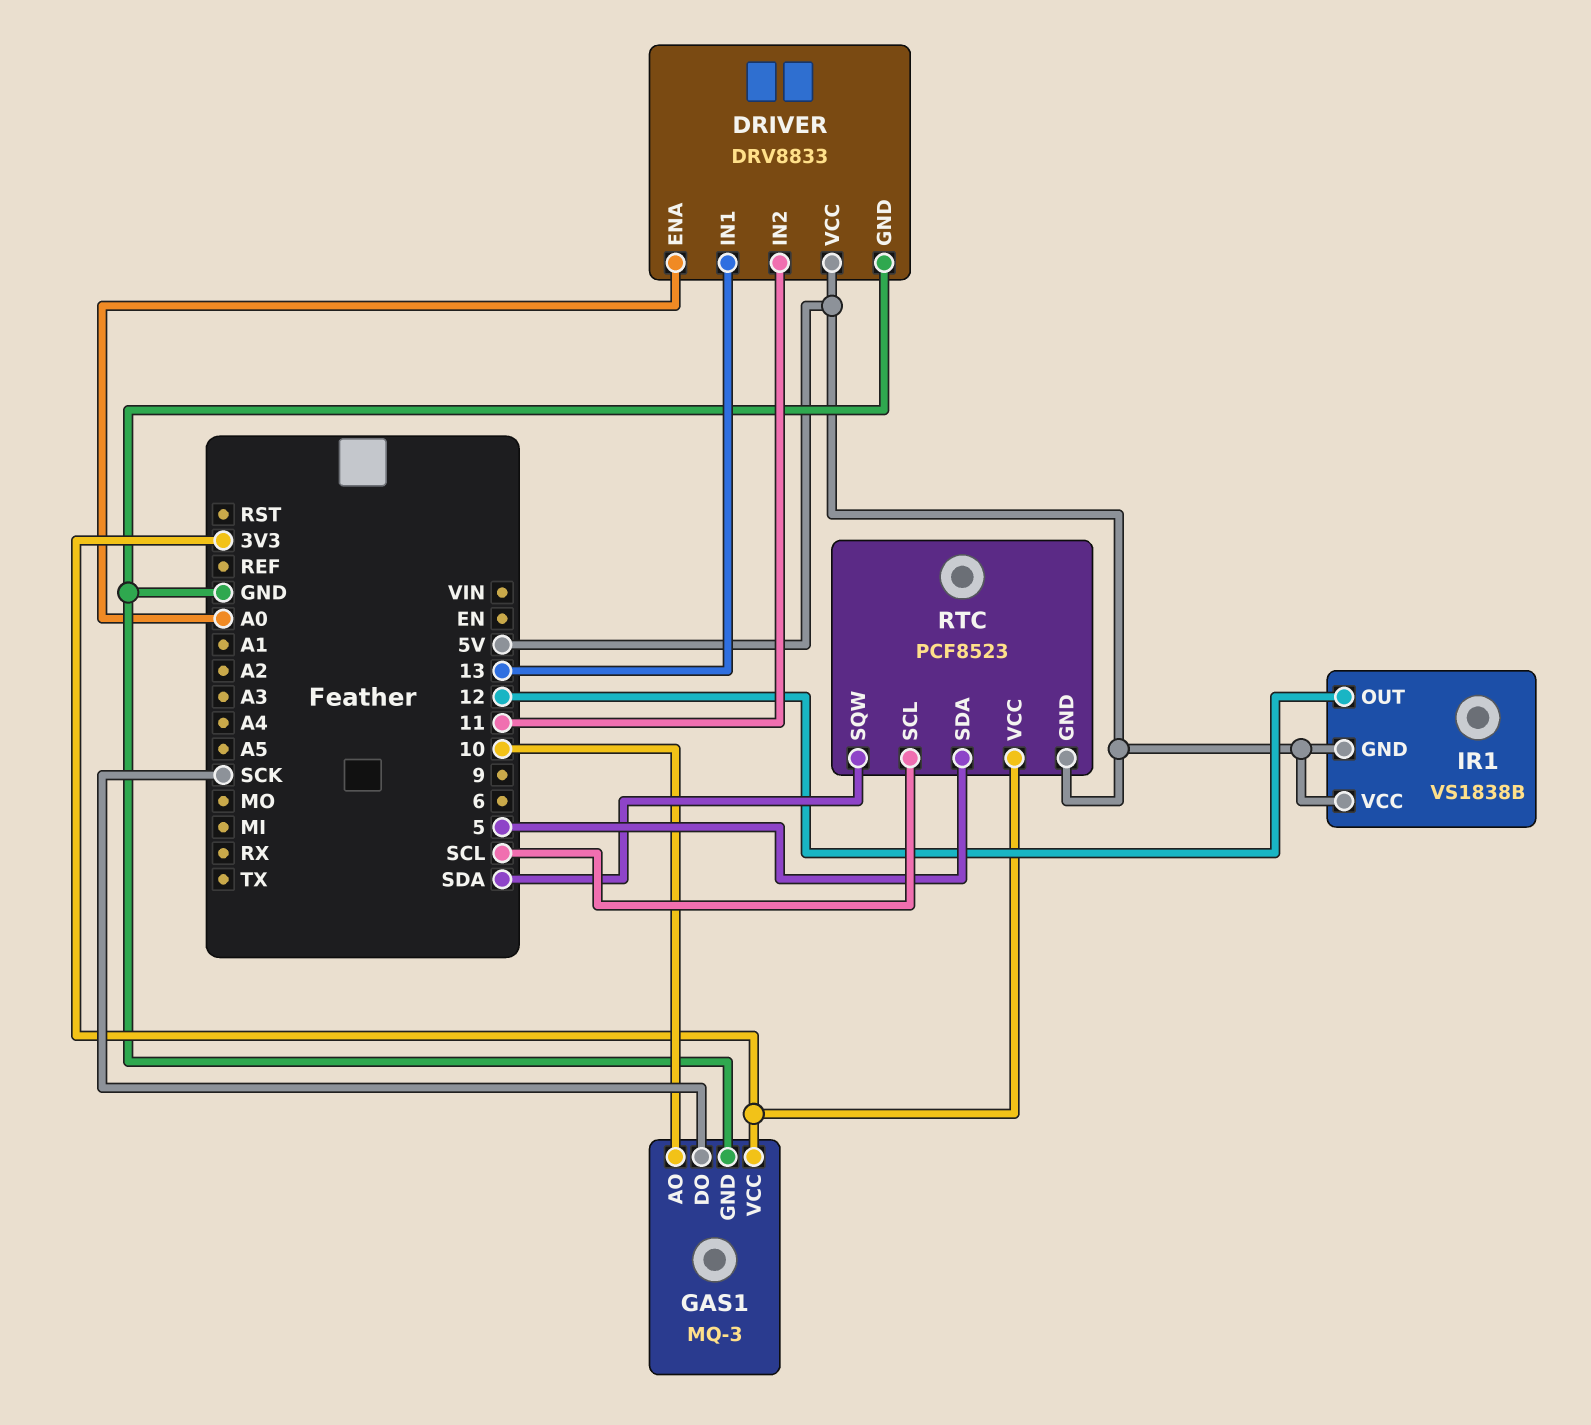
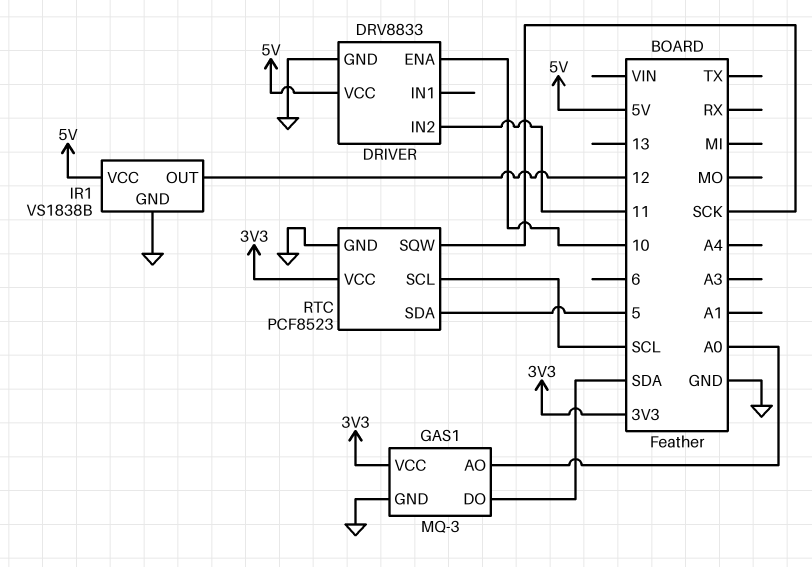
DRIVER pin ENA: A0 -> 10
DRIVER pin IN1: 13 -> none
GAS1 pin AO: 10 -> A0
GAS1 pin DO: SCK -> SDA
IR1 pin GND: 5V -> GND
RTC pin GND: 5V -> GND
RTC pin SQW: SDA -> SCK

